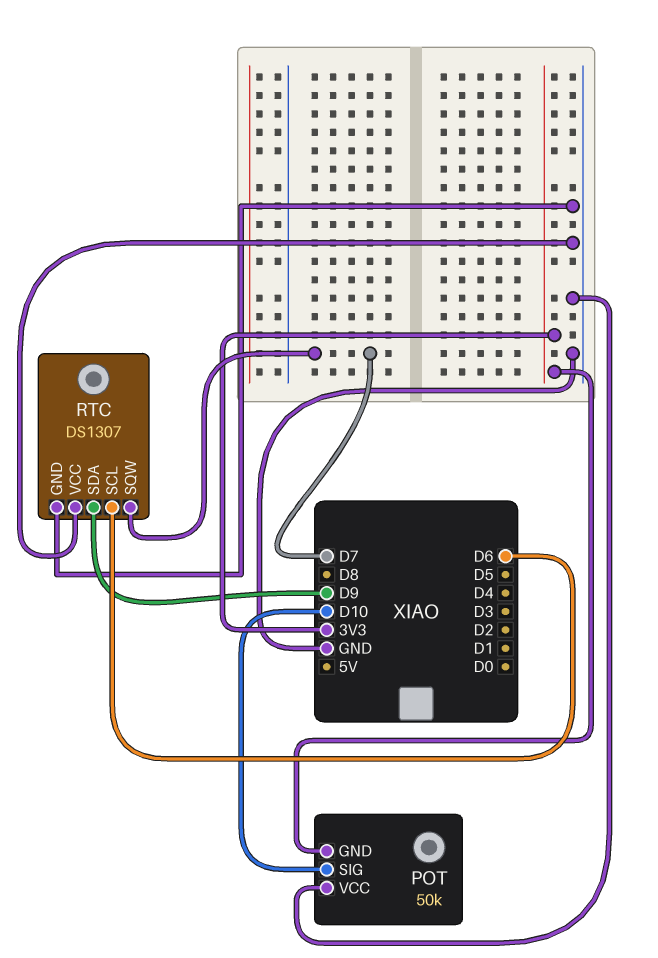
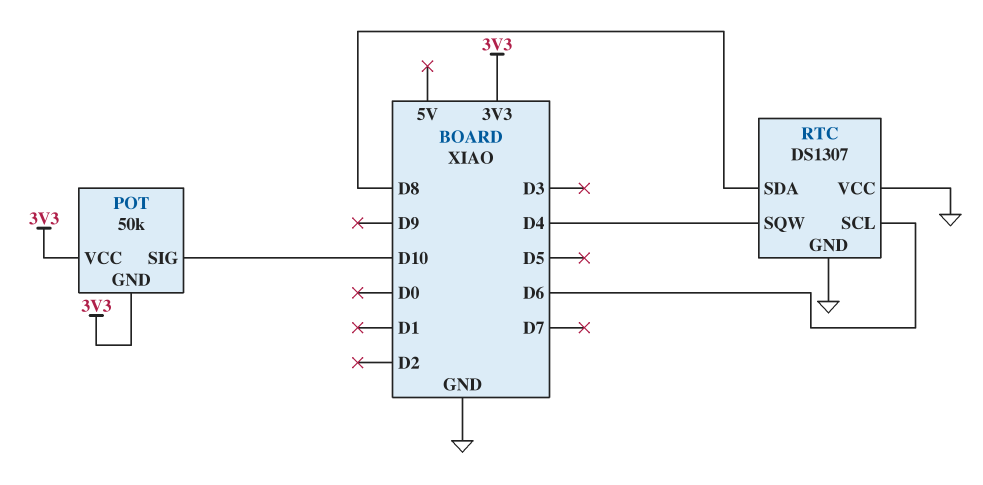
POT pin VCC: GND -> 3V3
RTC pin SDA: D9 -> D8
RTC pin SQW: D7 -> D4

